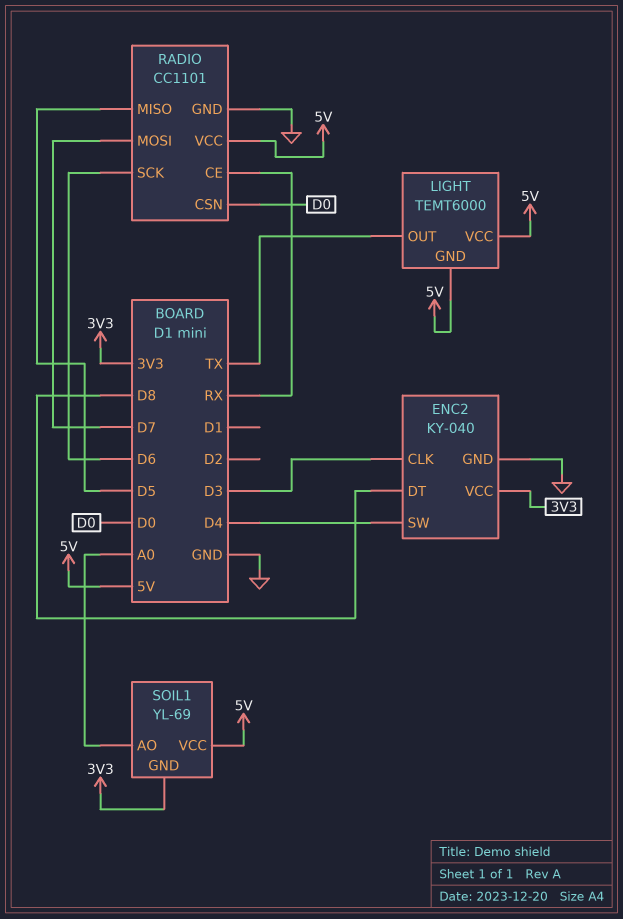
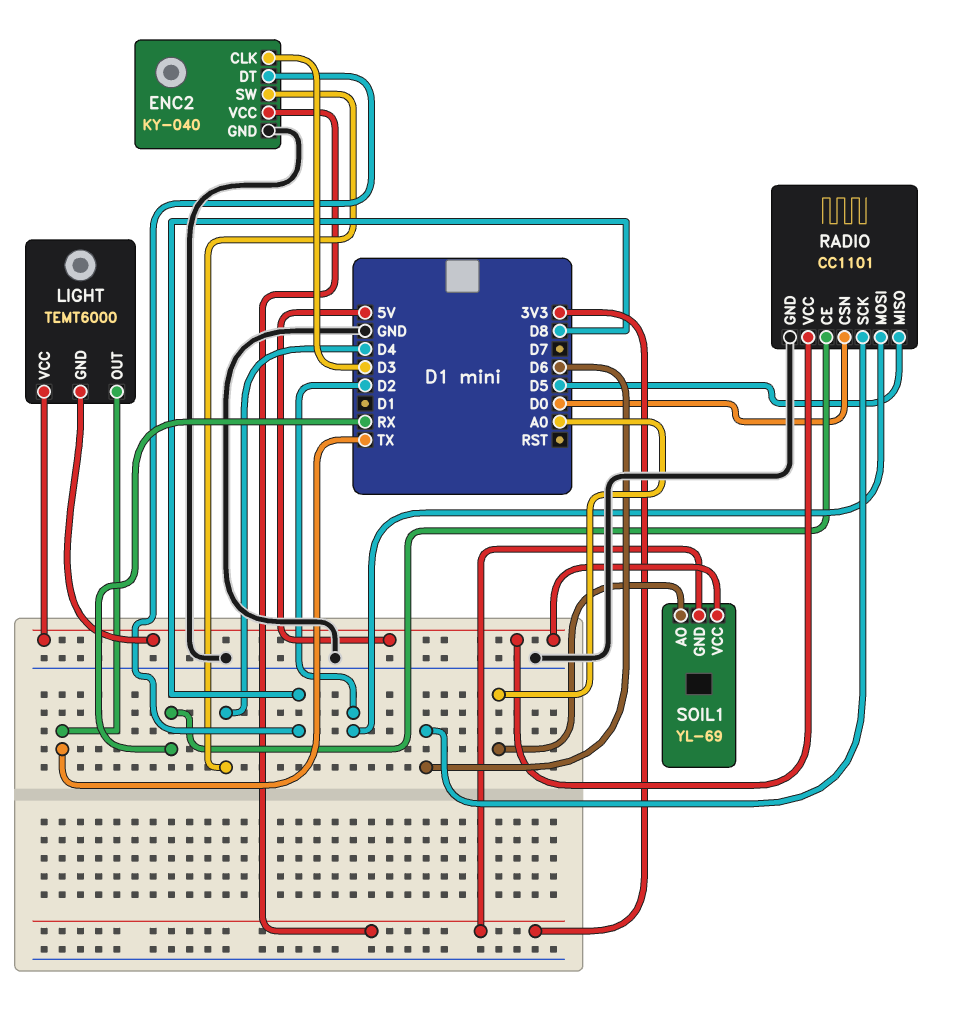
RADIO pin MOSI: D7 -> D2

